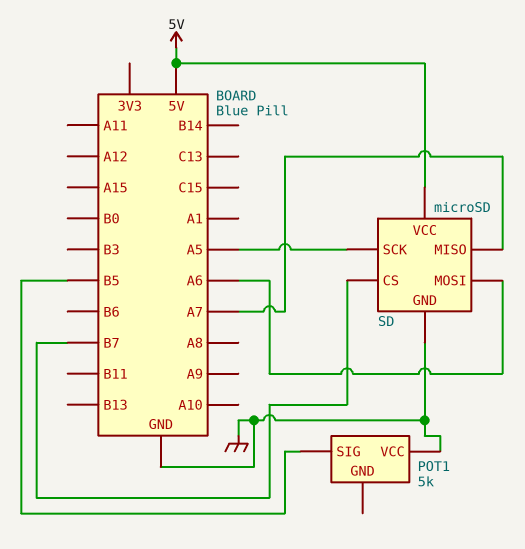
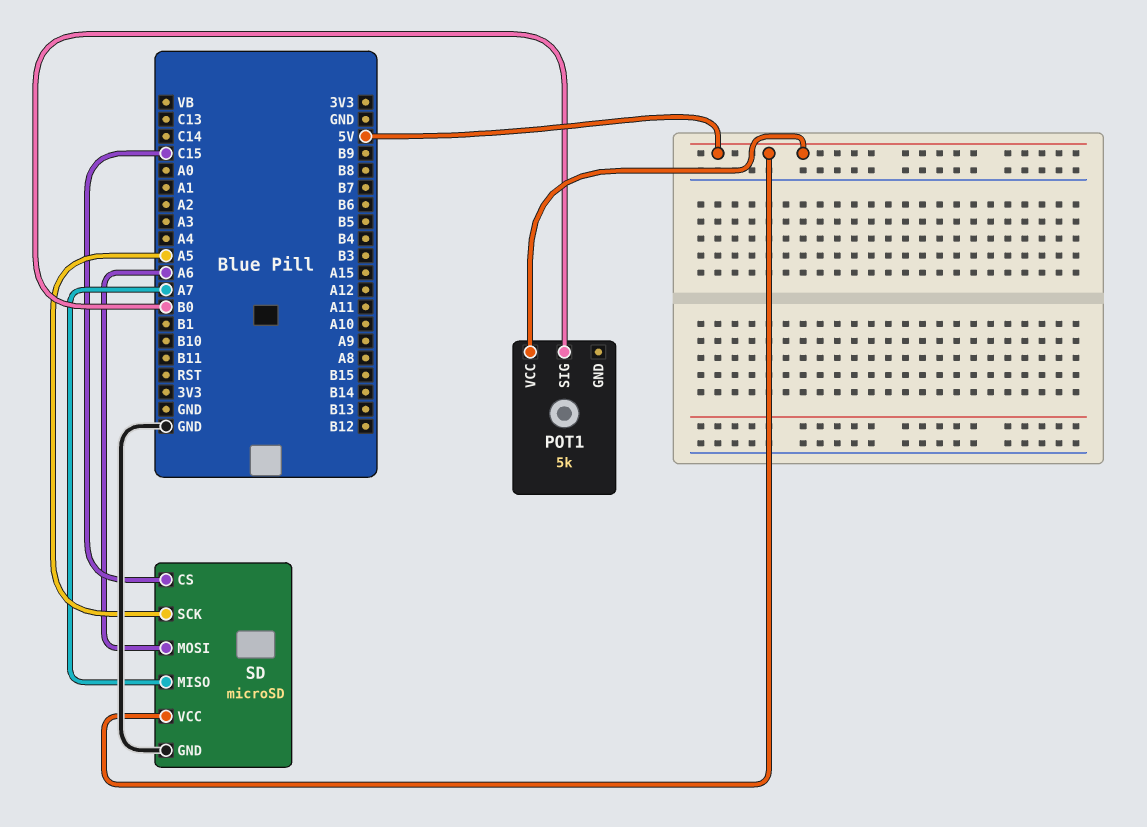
POT1 pin SIG: B5 -> B0
POT1 pin VCC: GND -> 5V
SD pin CS: B7 -> C15

